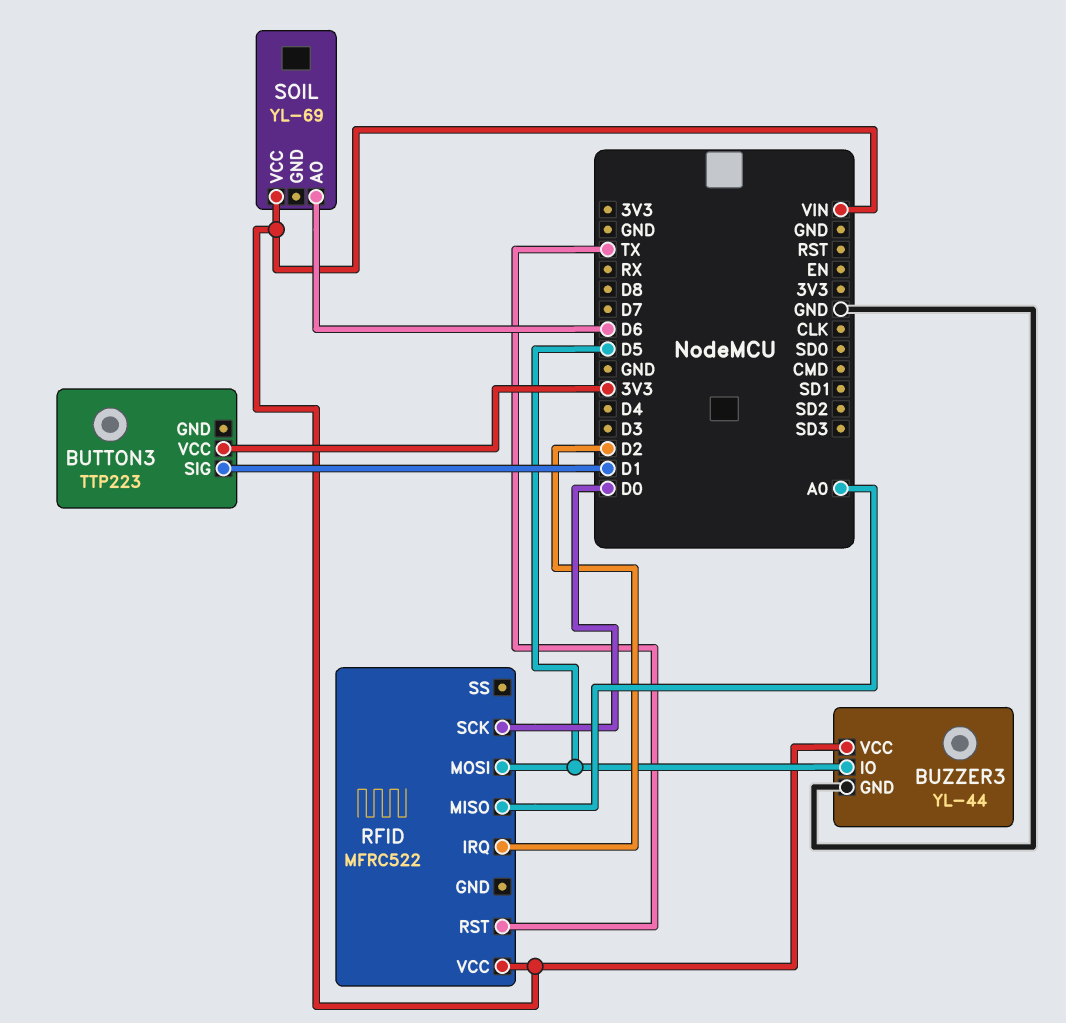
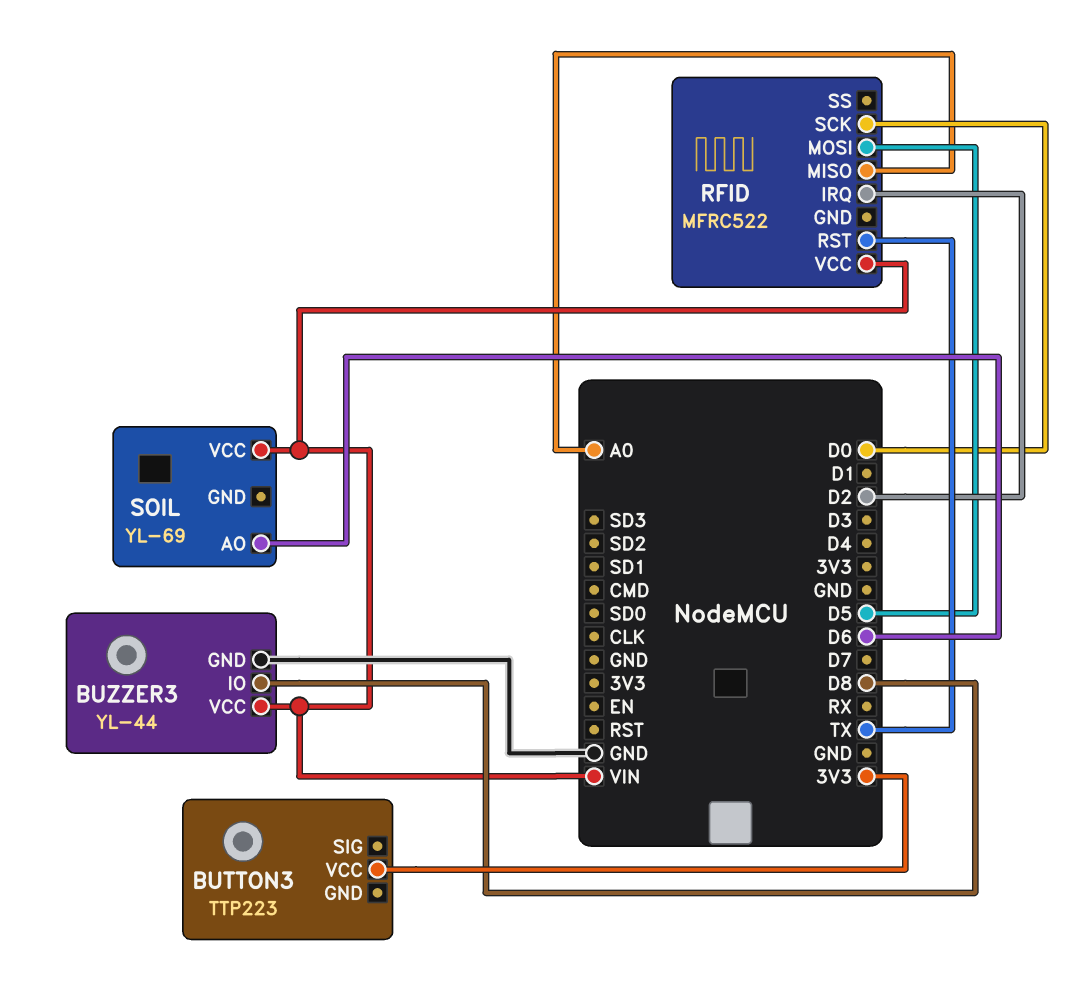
BUTTON3 pin SIG: D1 -> none
BUZZER3 pin IO: D5 -> D8

